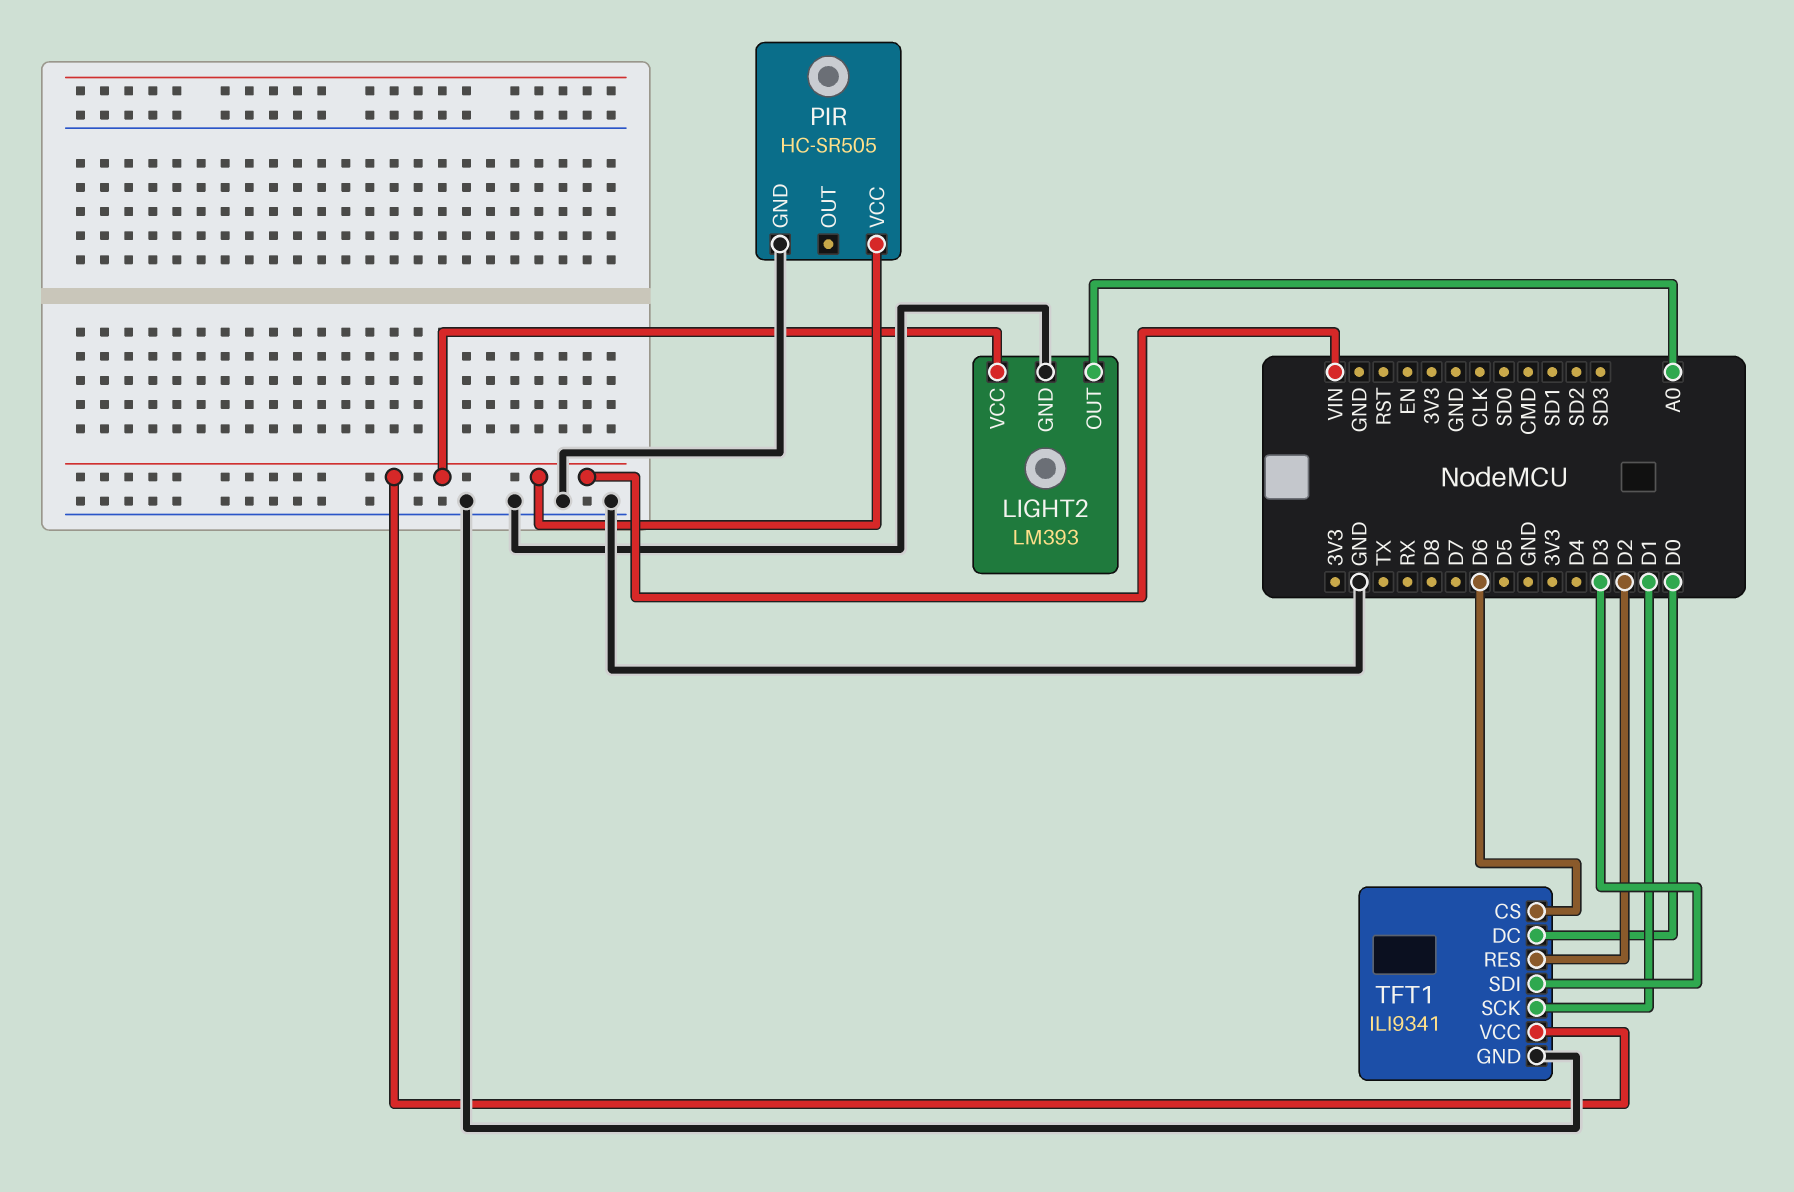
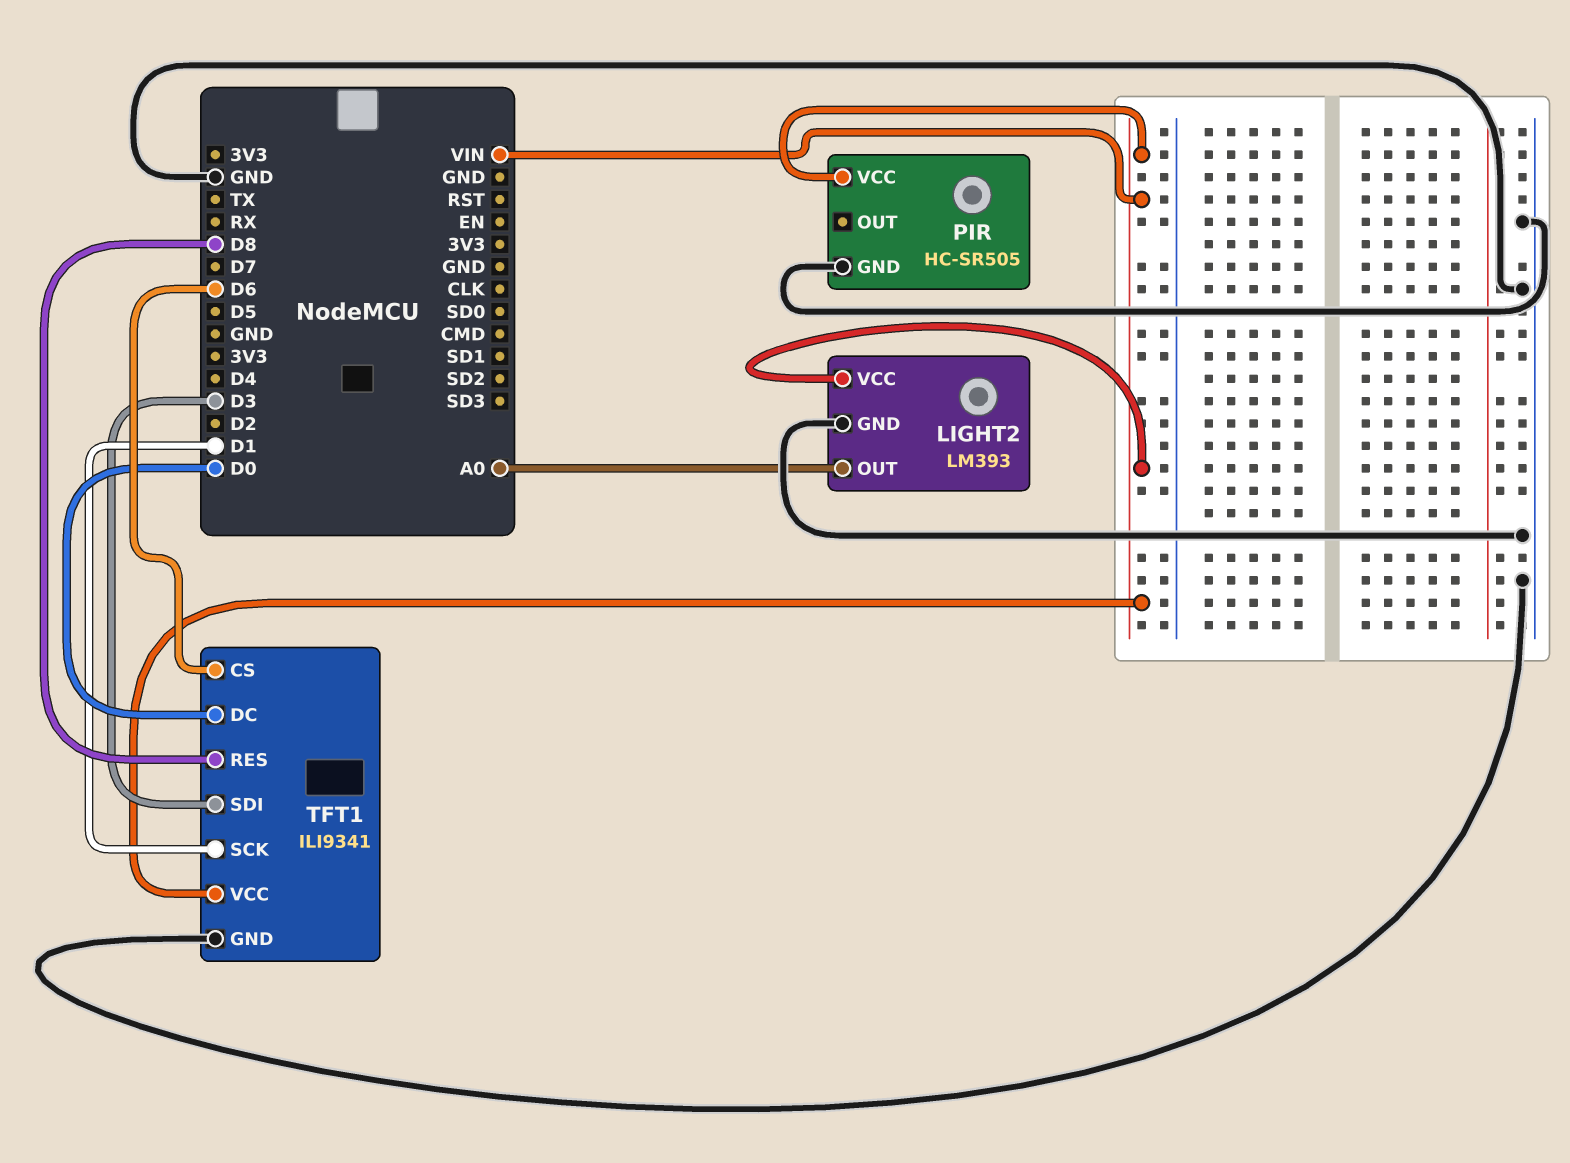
TFT1 pin RES: D2 -> D8

